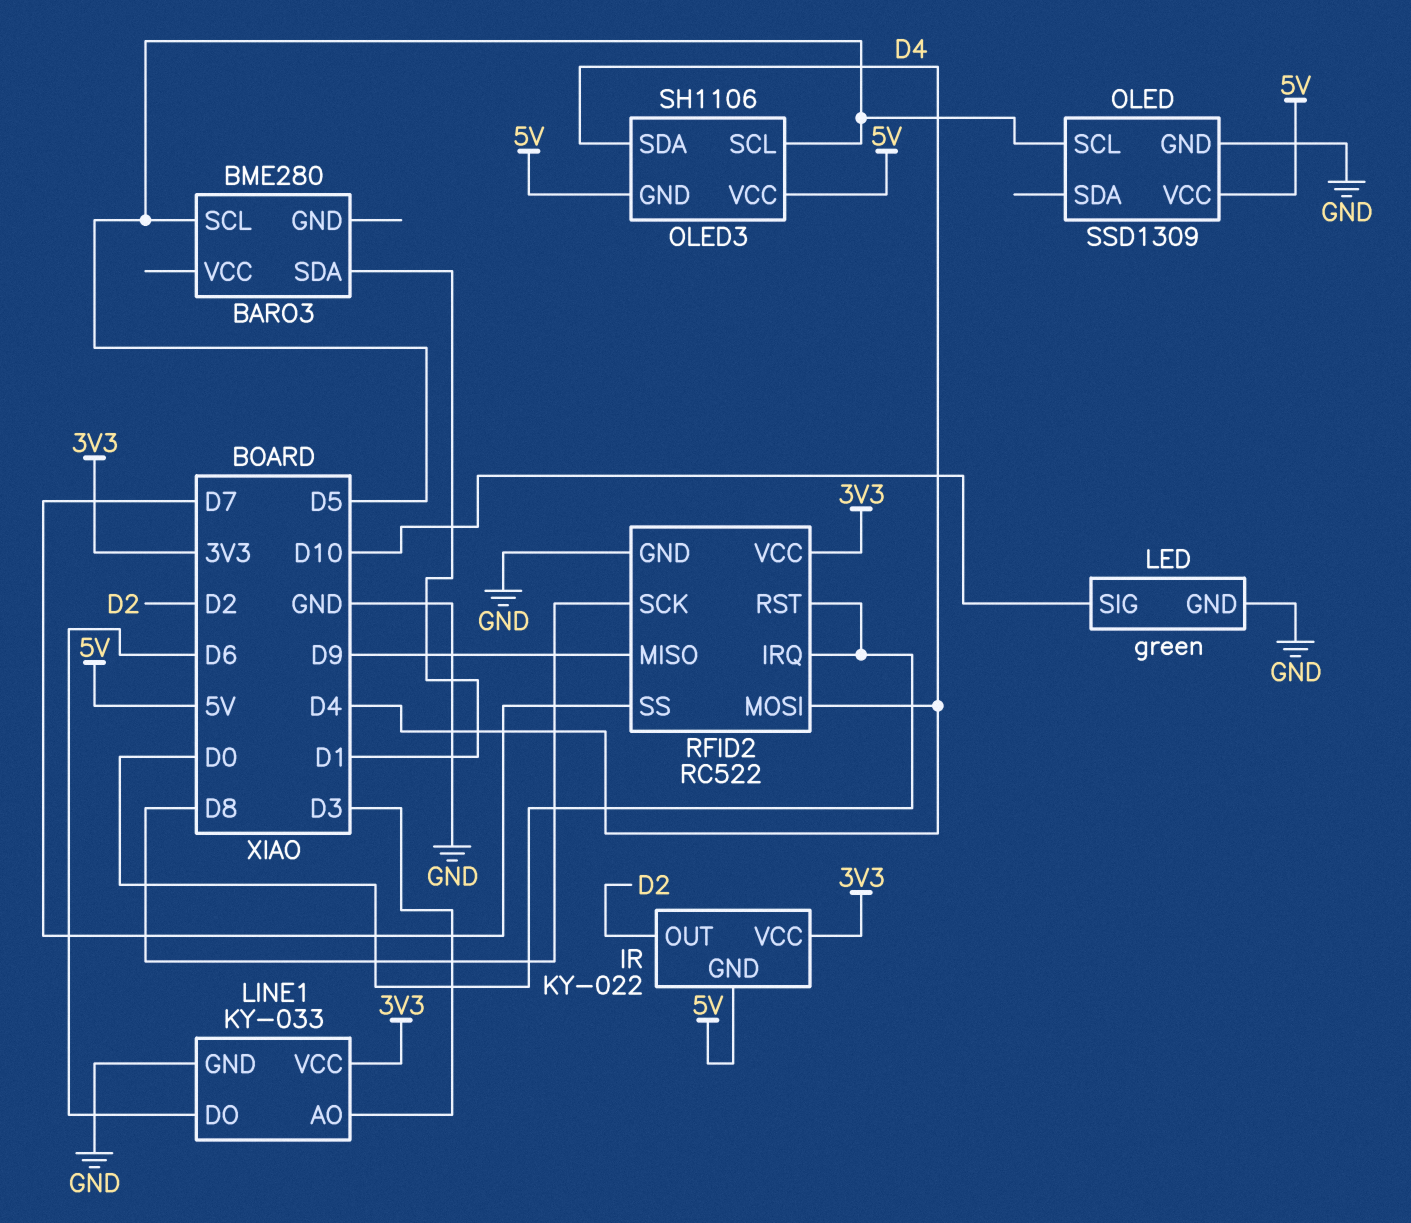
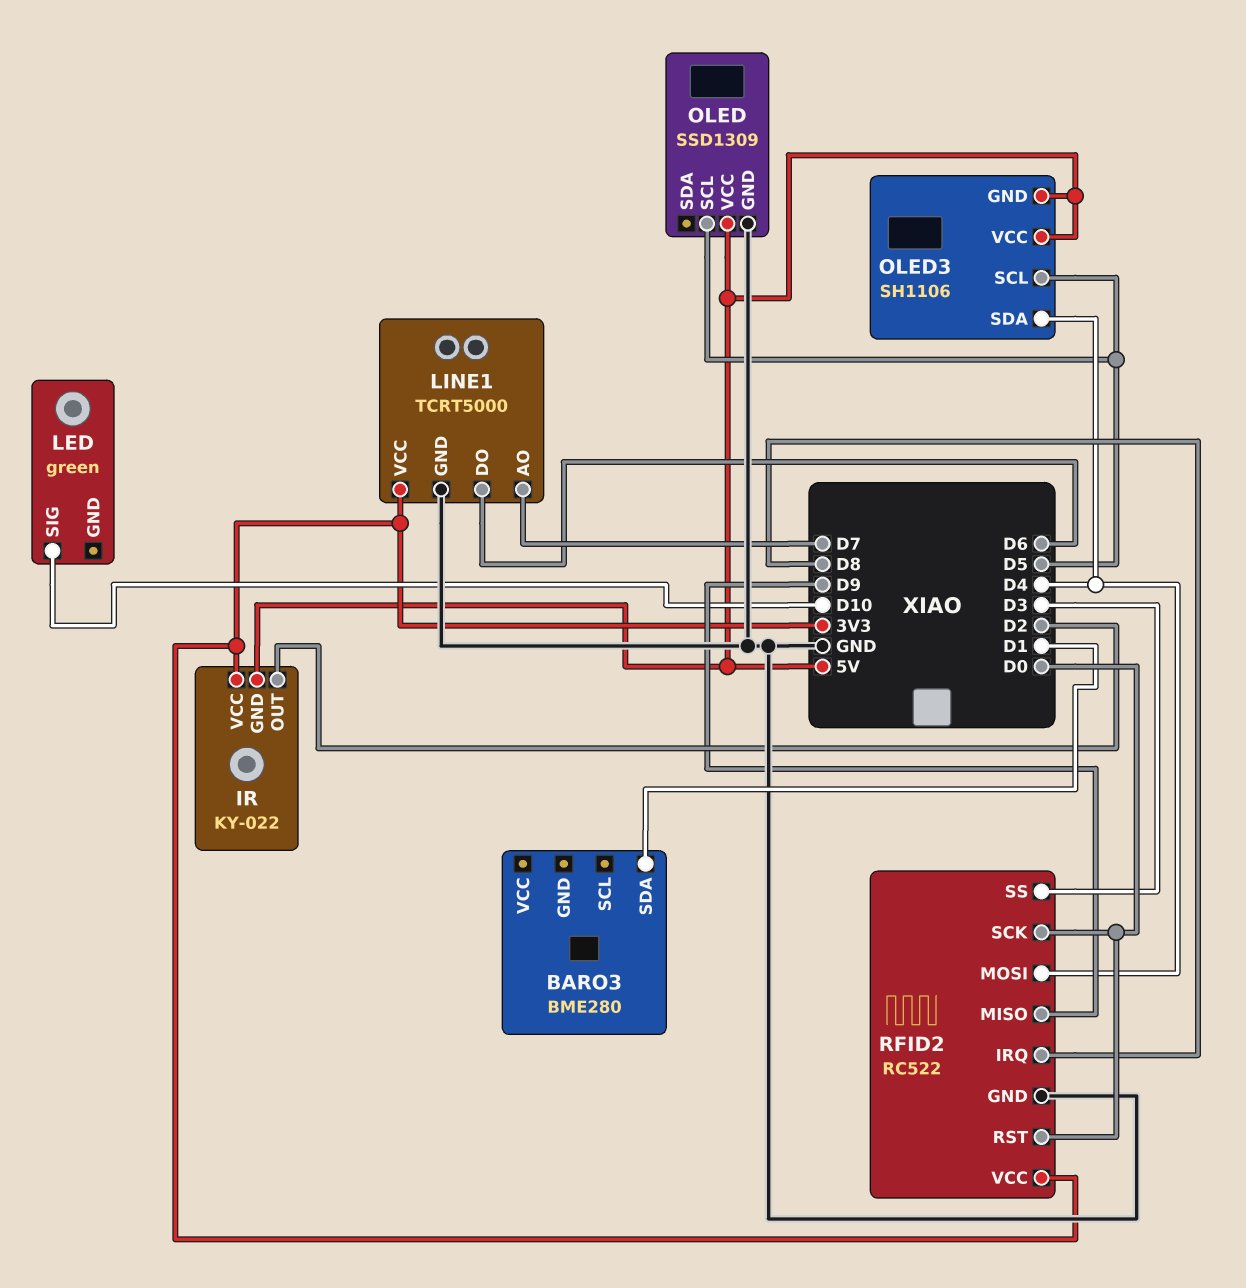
BARO3 pin SCL: D5 -> none
LED pin GND: GND -> none
LINE1: KY-033 -> TCRT5000
LINE1 pin AO: D3 -> D7
RFID2 pin IRQ: D0 -> D8
RFID2 pin SCK: D8 -> D0
RFID2 pin SS: D7 -> D3

